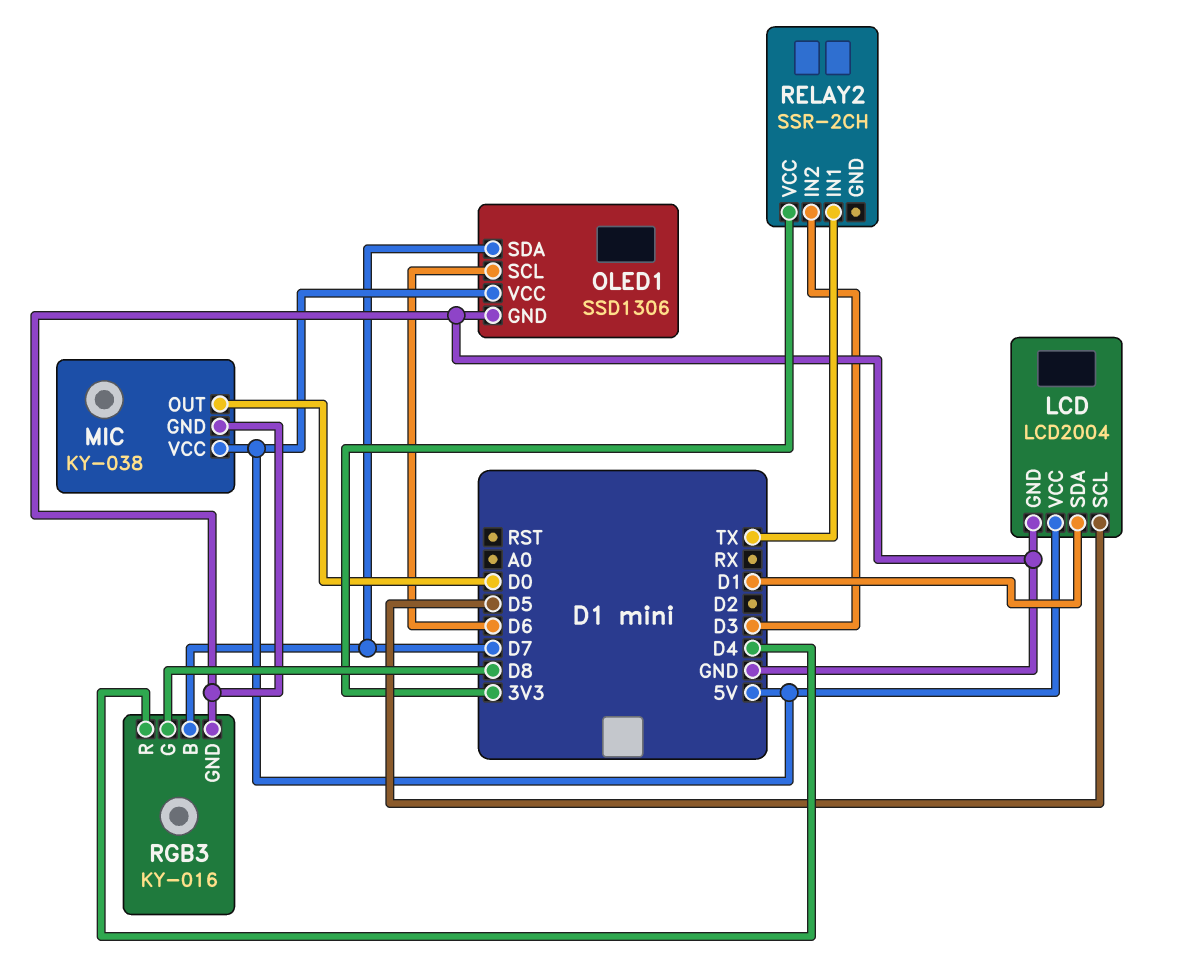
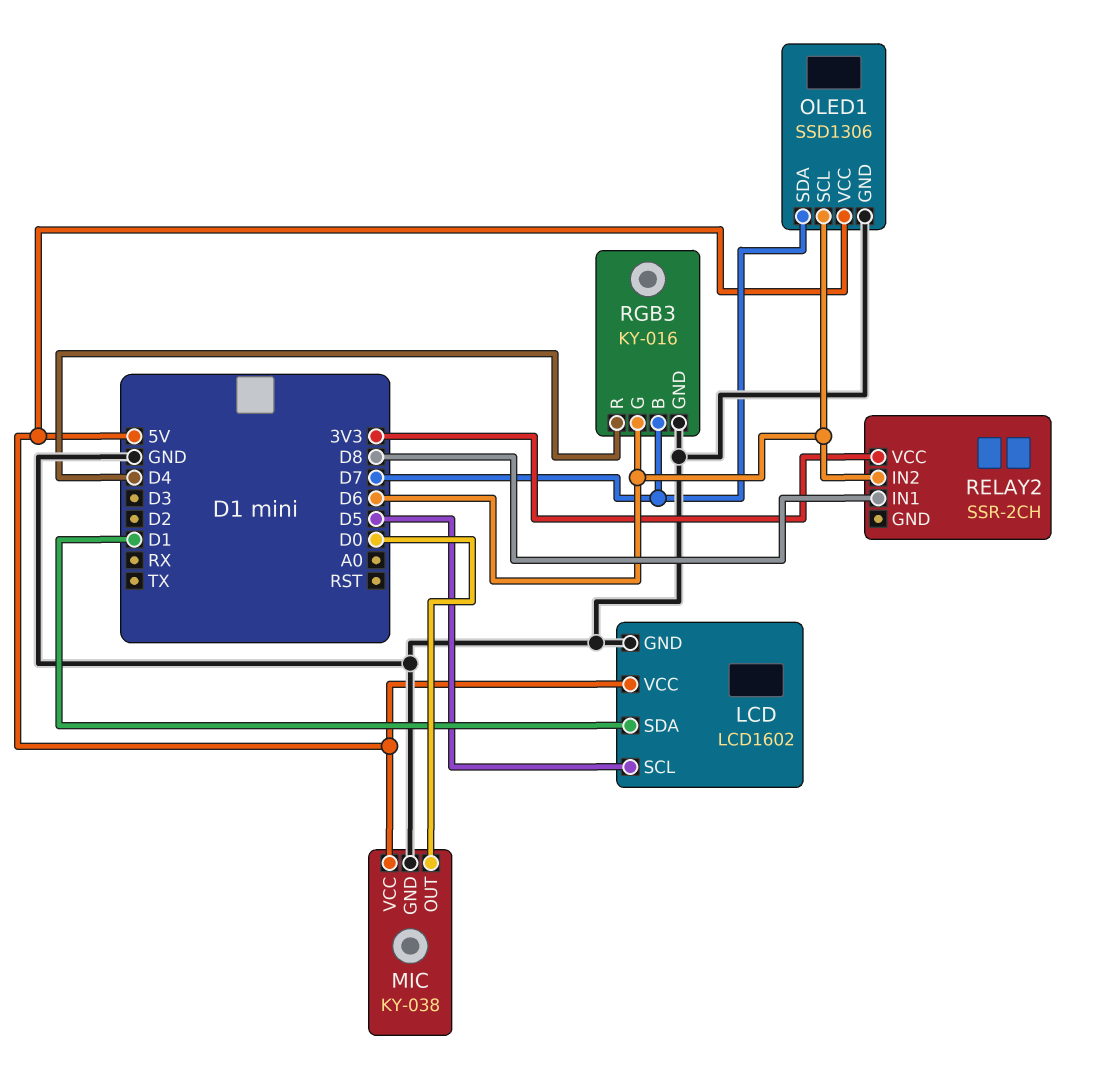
LCD: LCD2004 -> LCD1602
RELAY2 pin IN1: TX -> D8
RELAY2 pin IN2: D3 -> D6
RGB3 pin G: D8 -> D6

